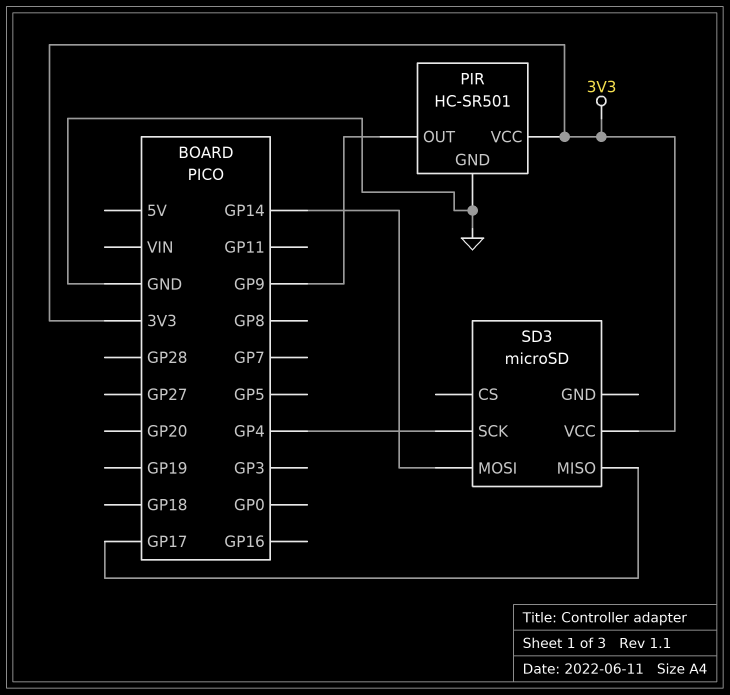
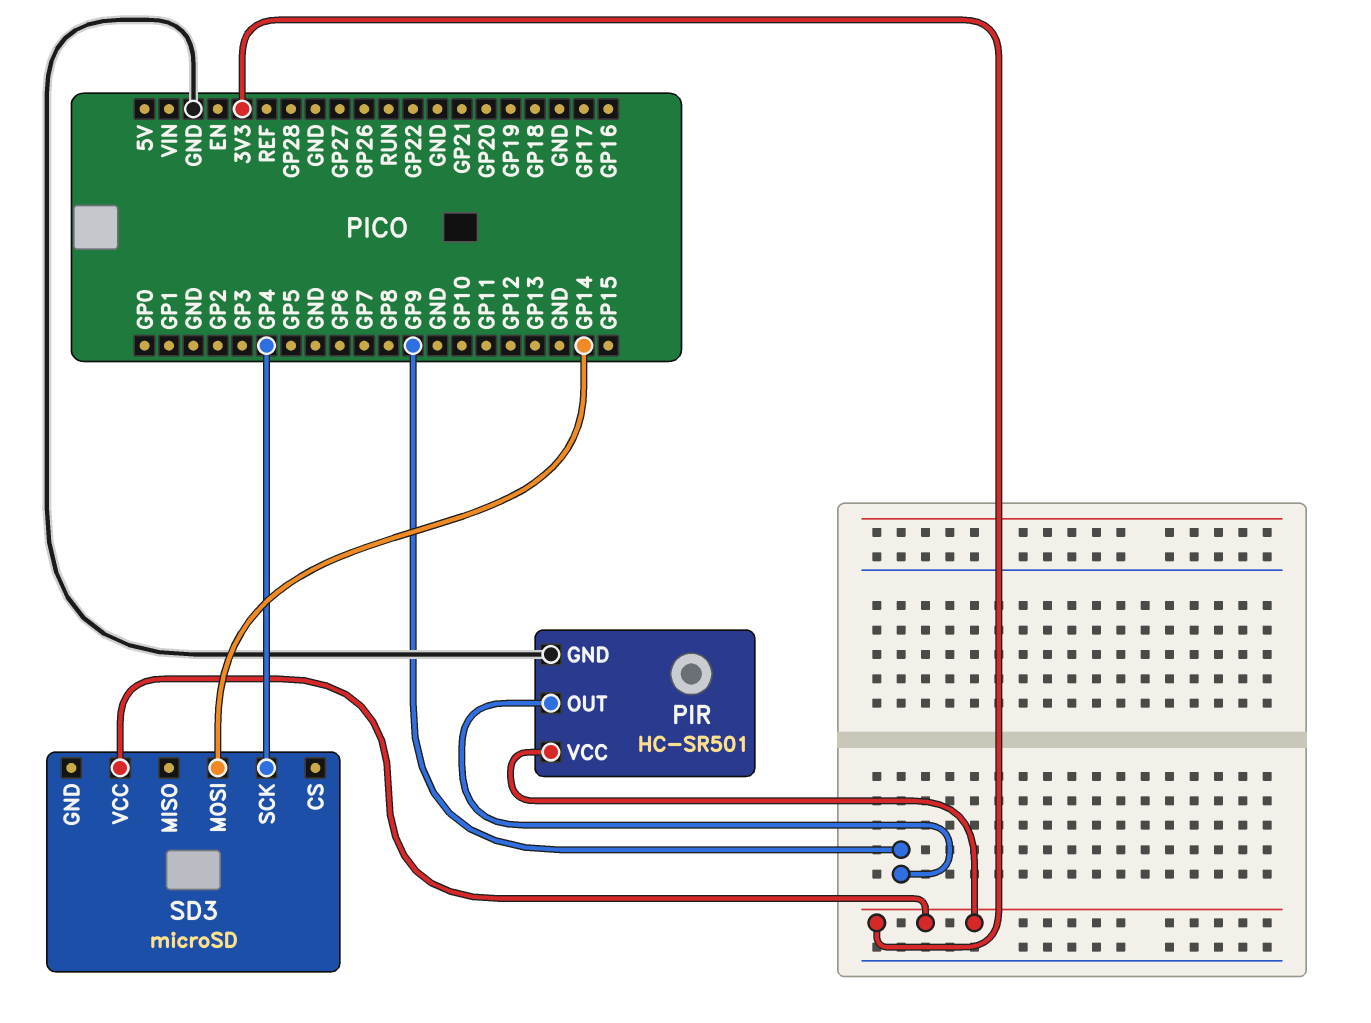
SD3 pin MISO: GP17 -> none

